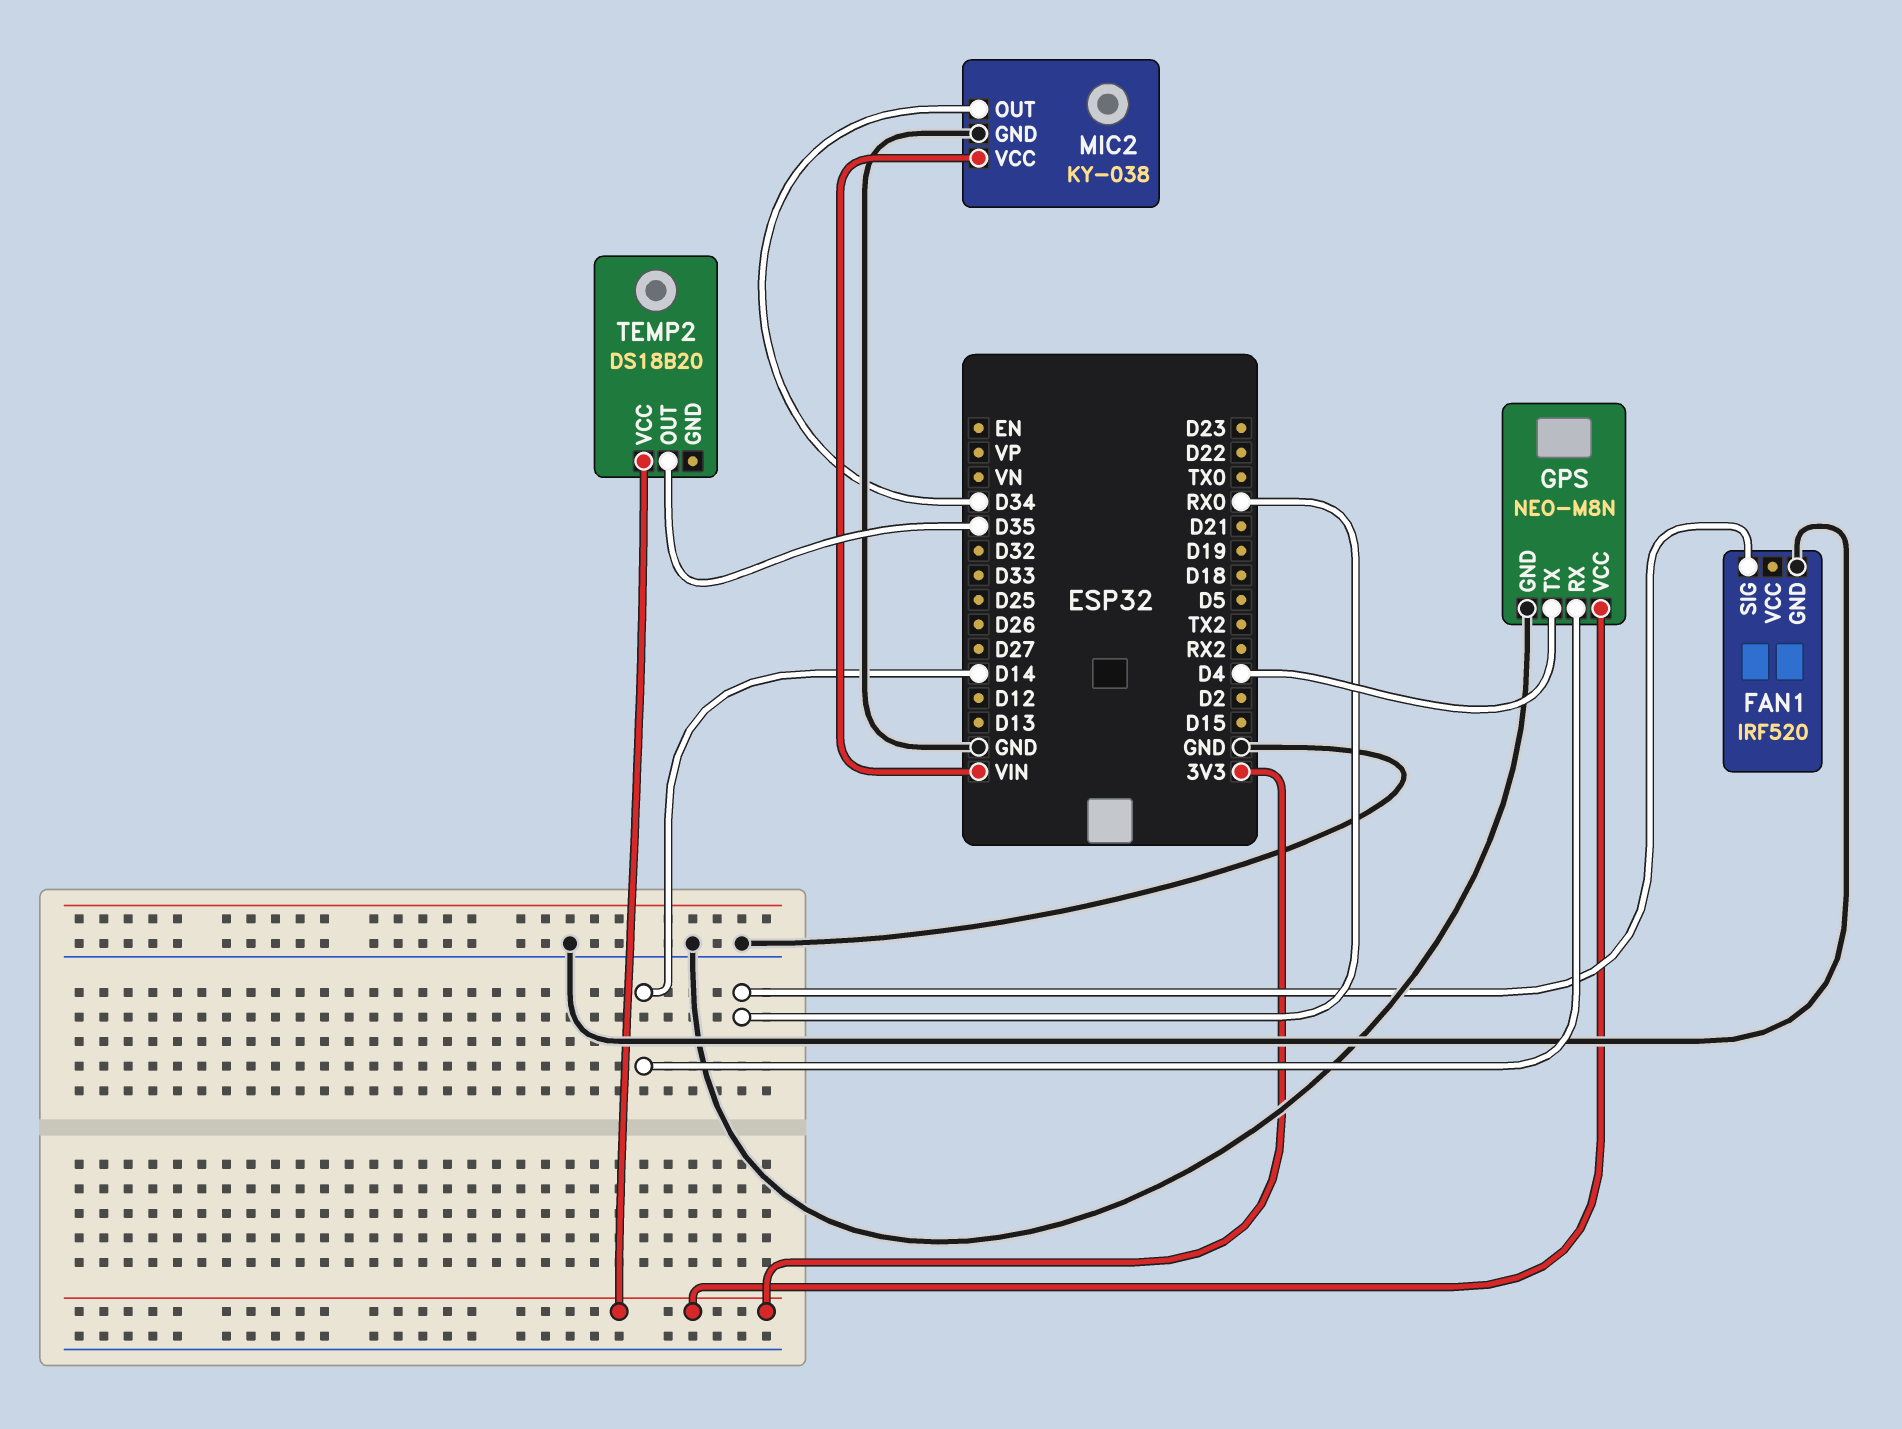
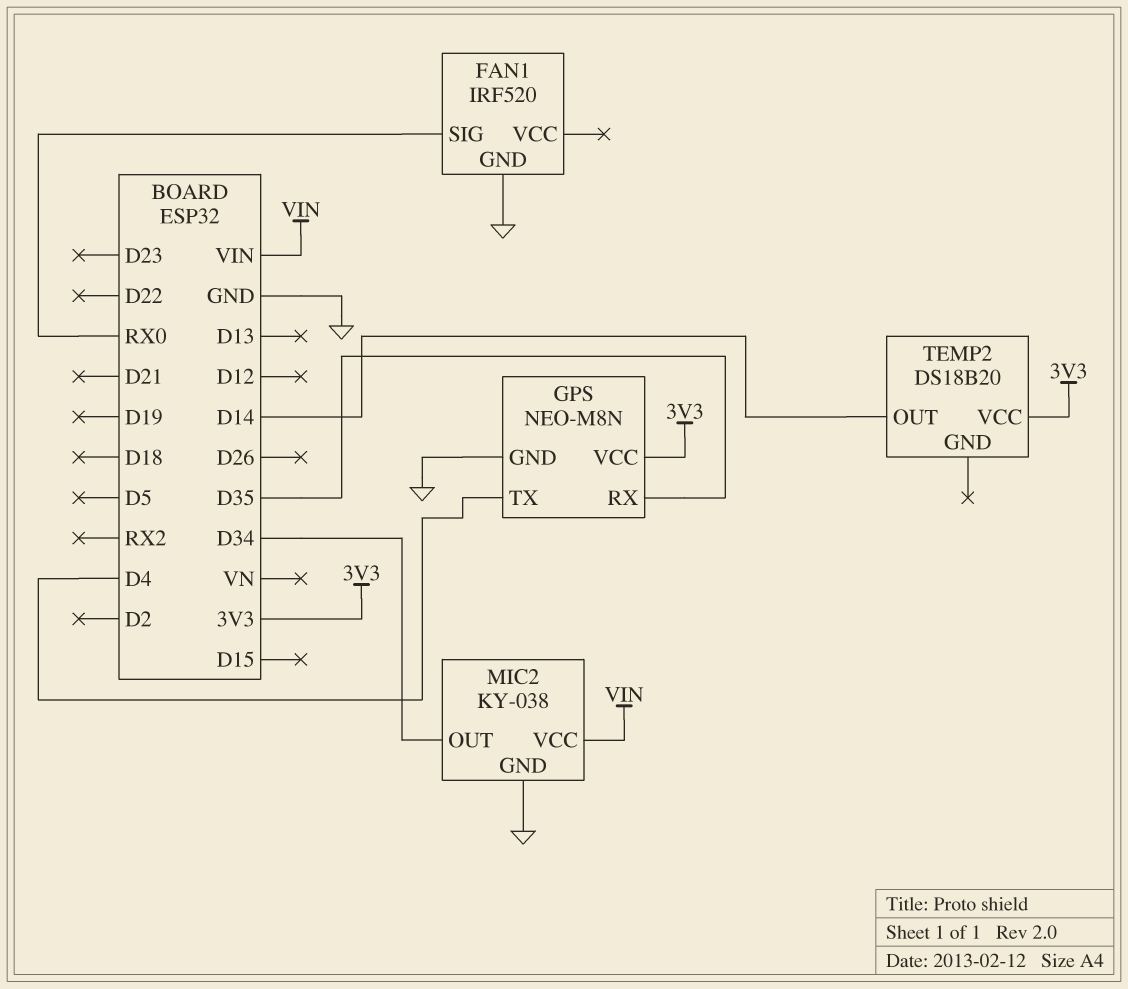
GPS pin RX: D14 -> D35
TEMP2 pin OUT: D35 -> D14

